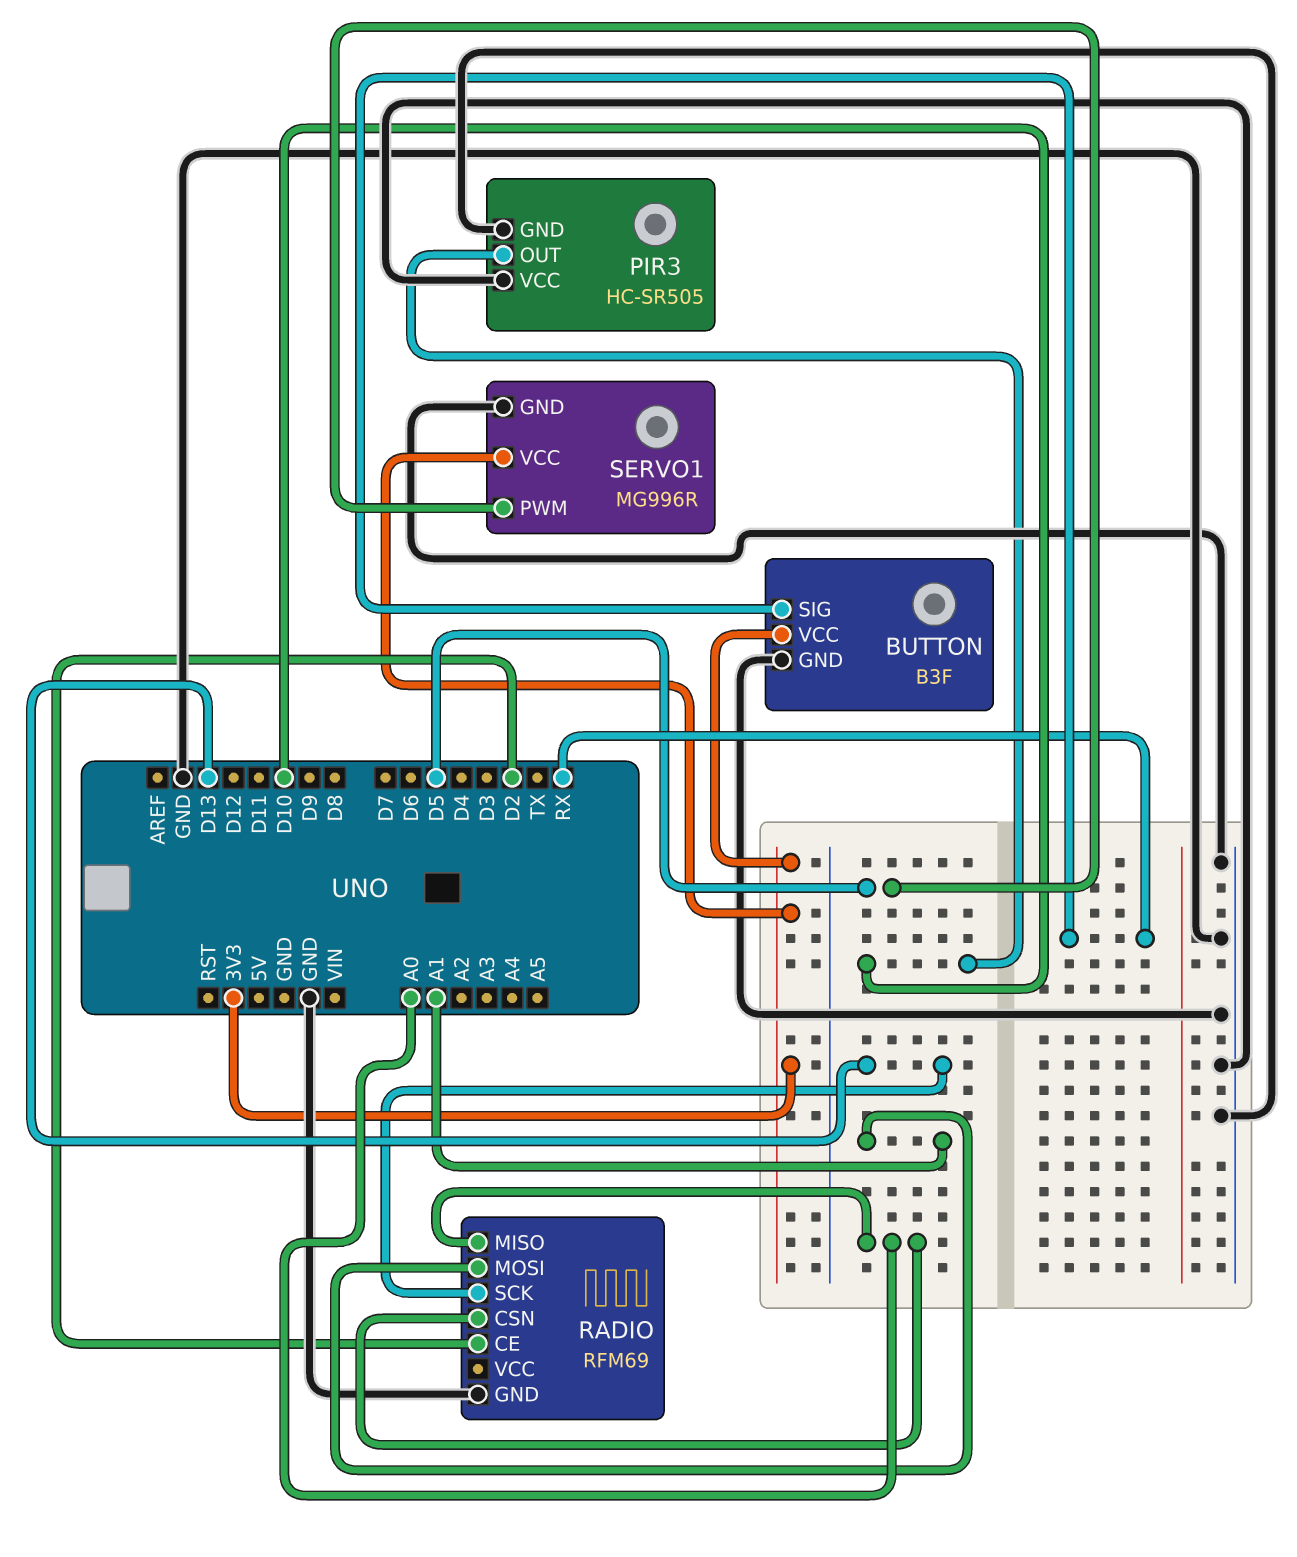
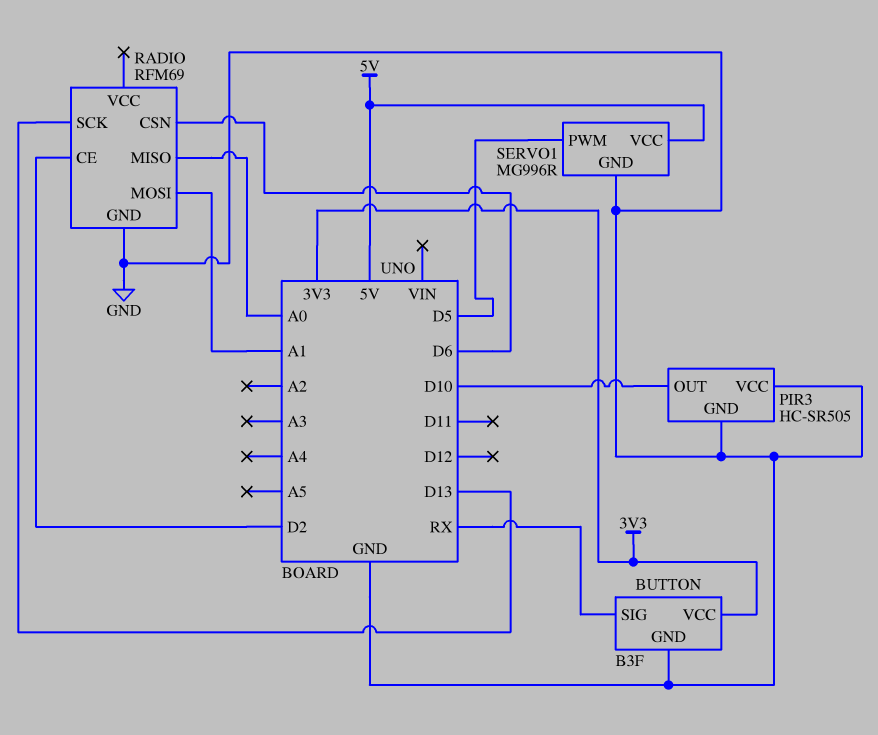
RADIO pin CSN: A0 -> D6
SERVO1 pin VCC: 3V3 -> 5V

